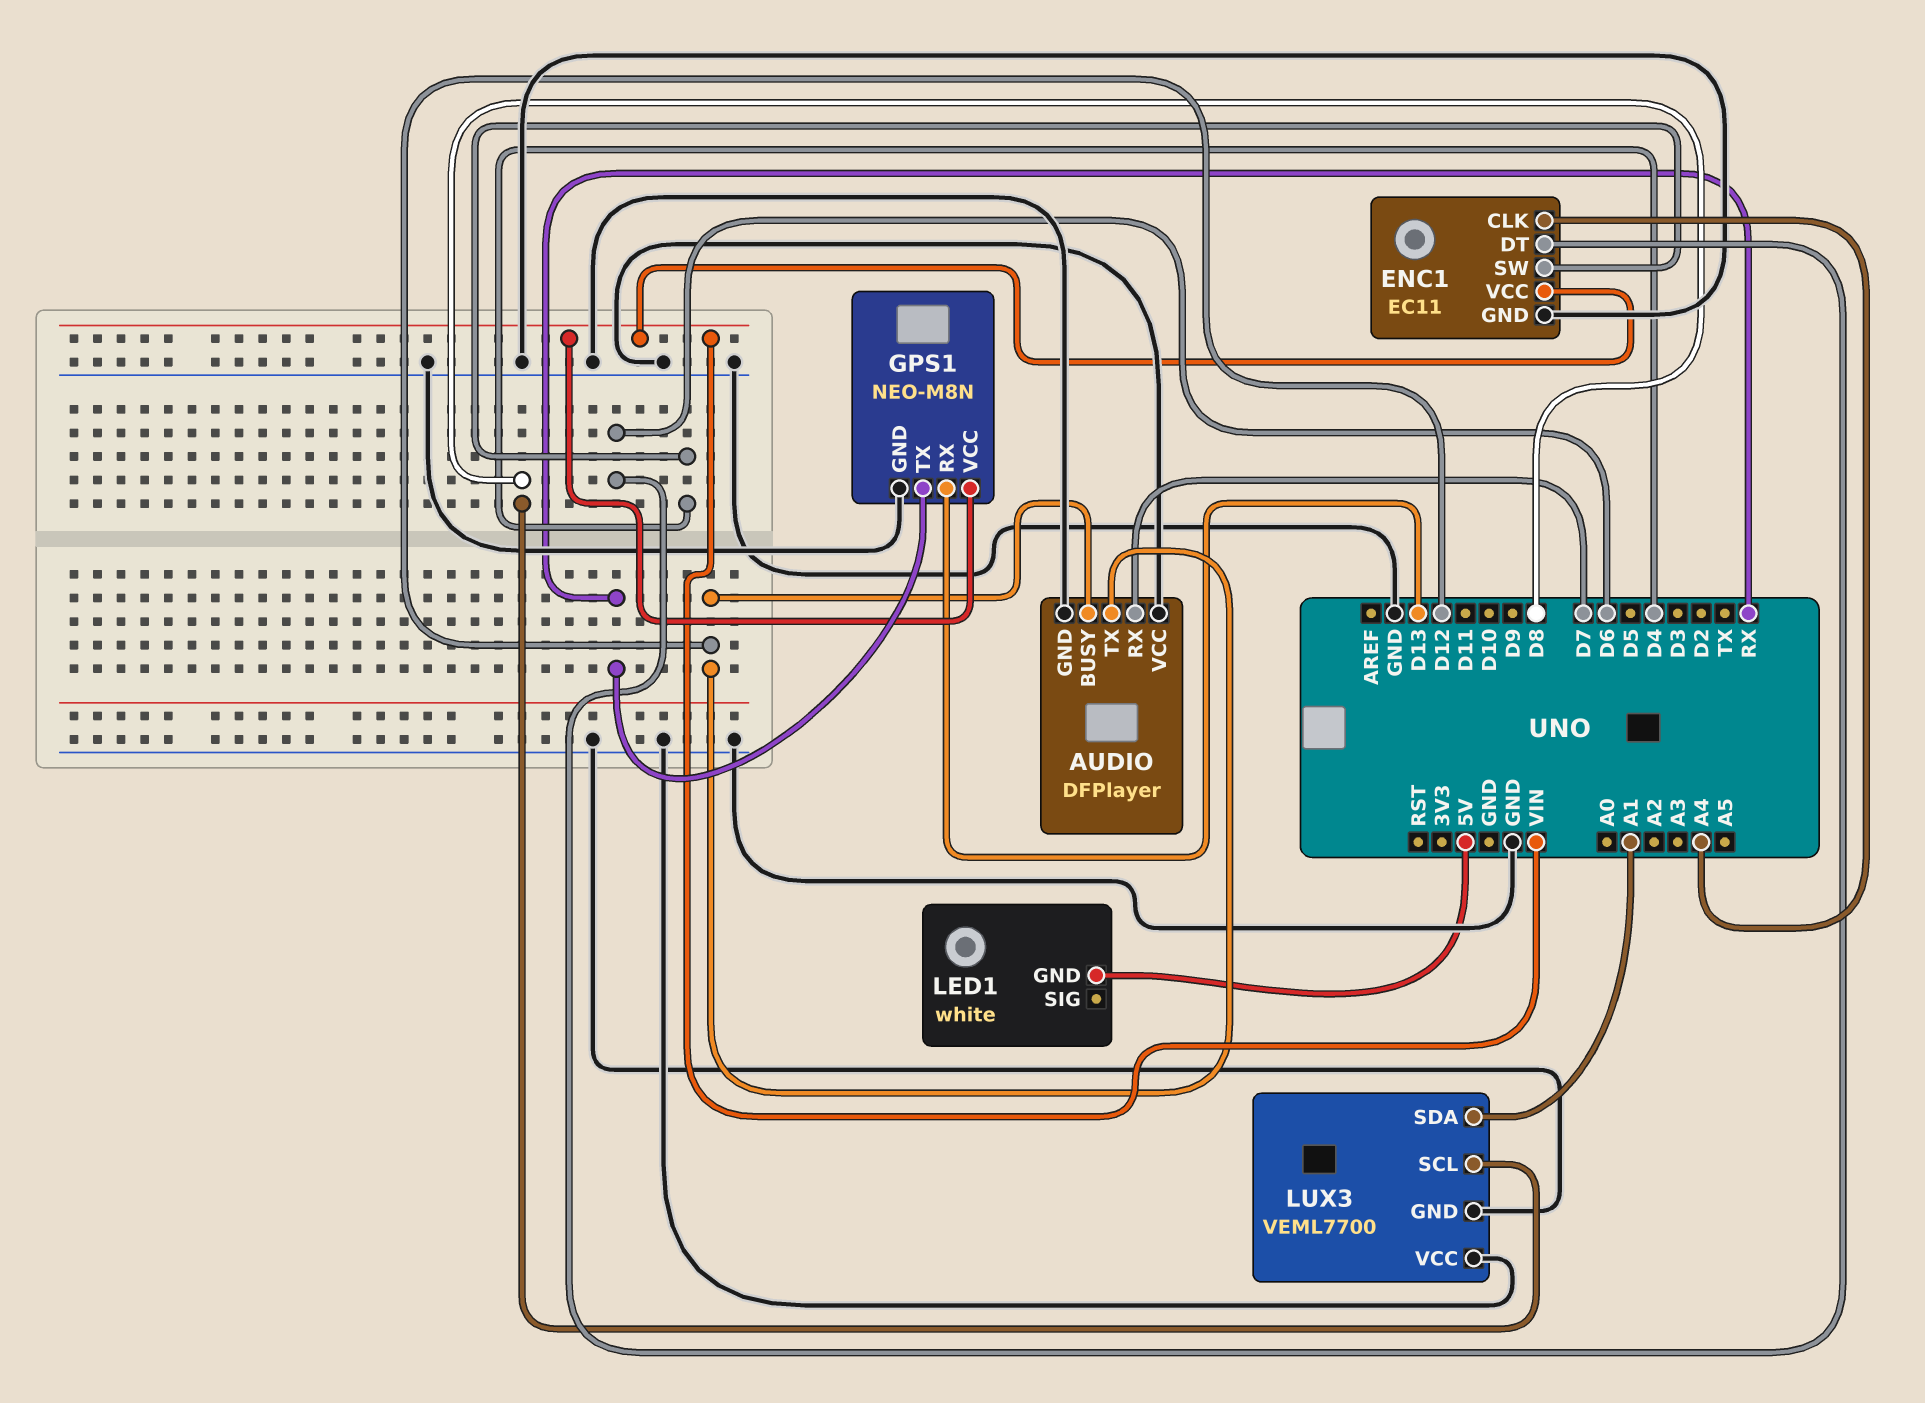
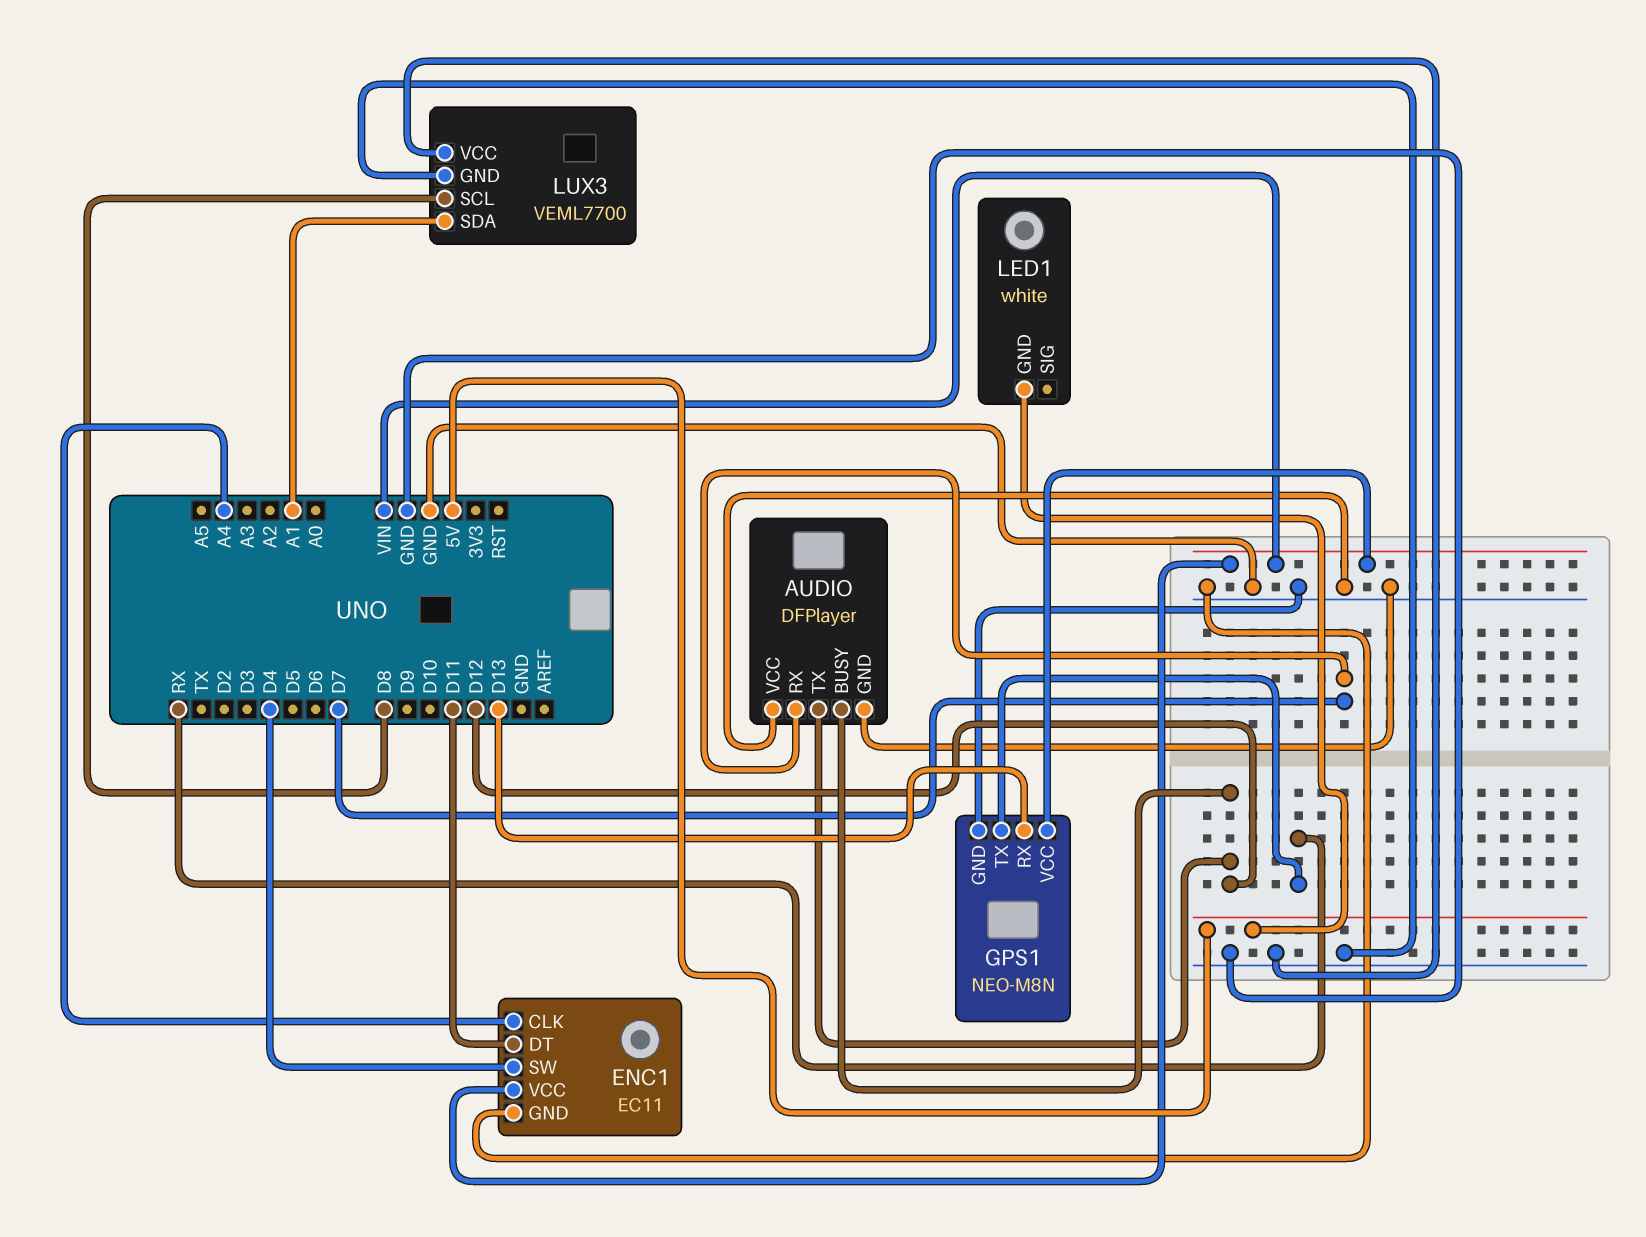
ENC1 pin DT: D6 -> D11

